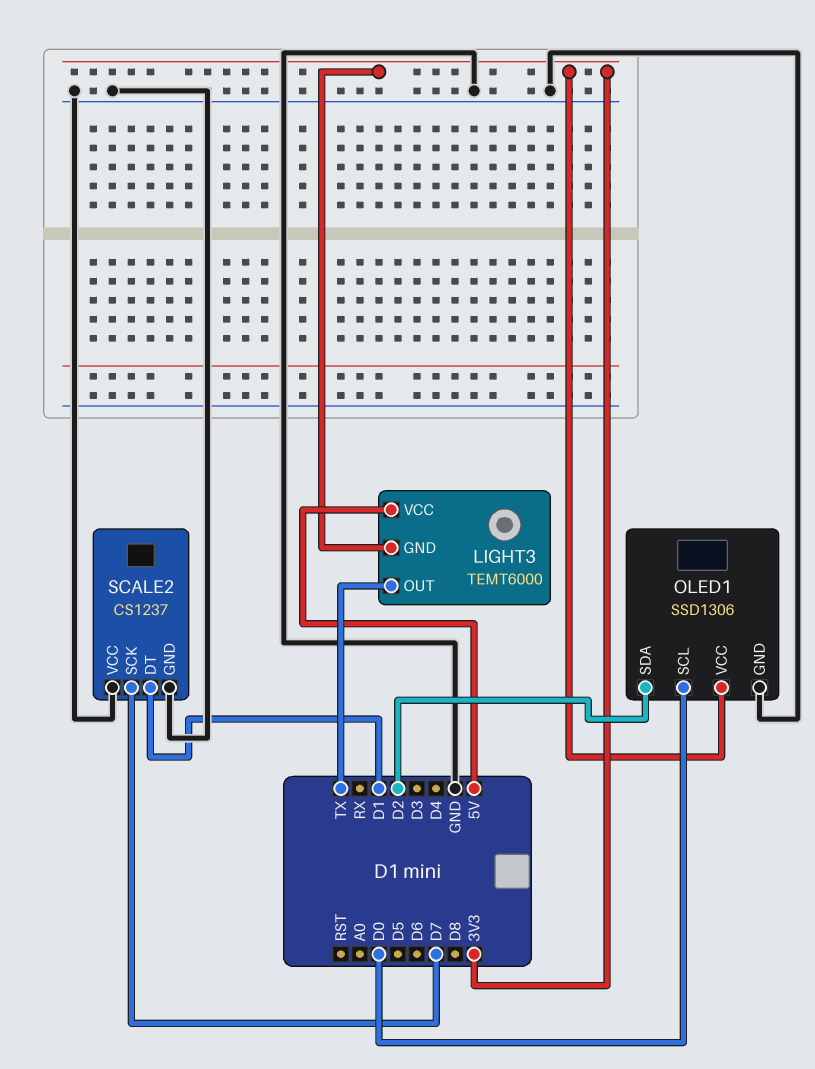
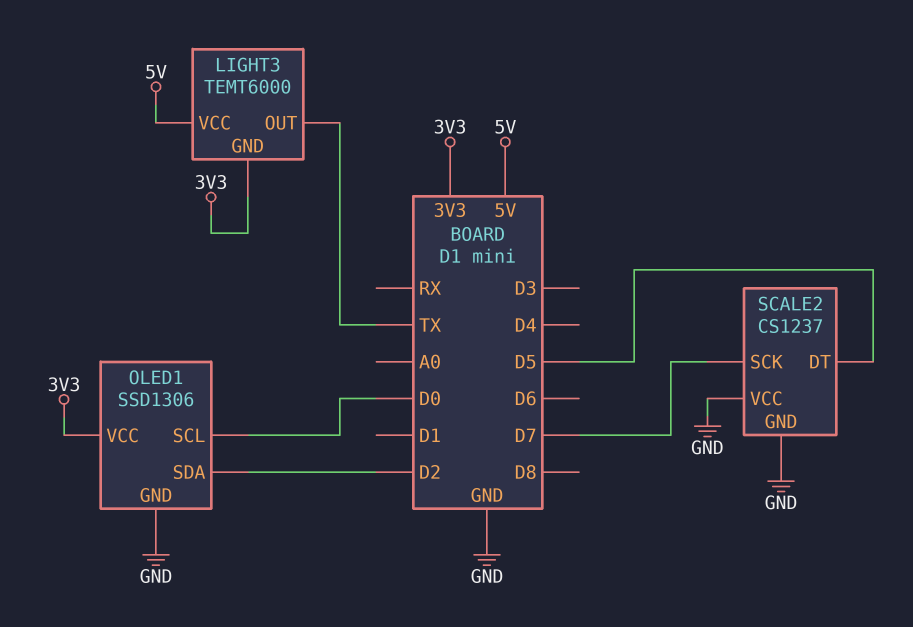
SCALE2 pin DT: D1 -> D5

